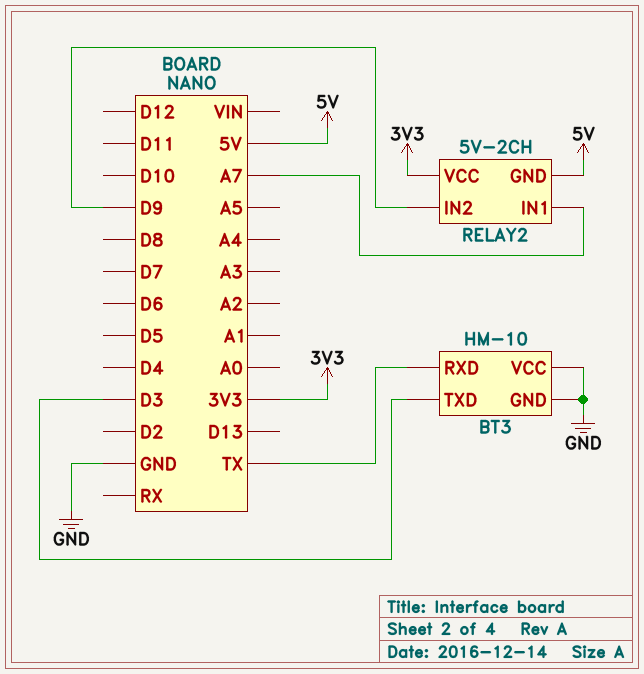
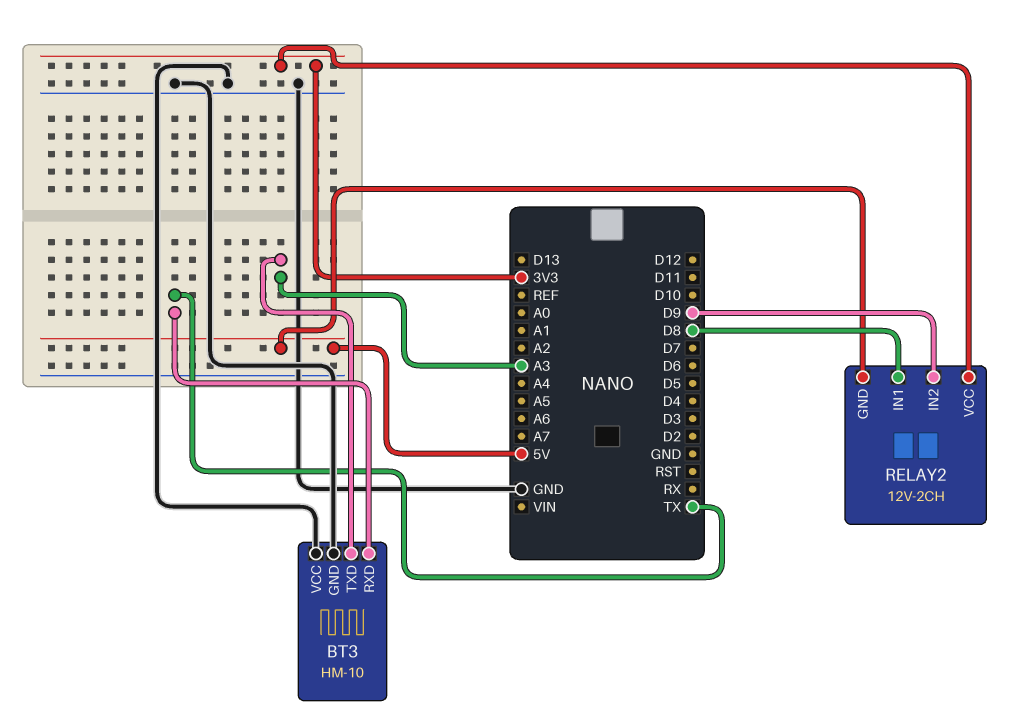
BT3 pin TXD: D3 -> A3
RELAY2: 5V-2CH -> 12V-2CH
RELAY2 pin IN1: A7 -> D8

